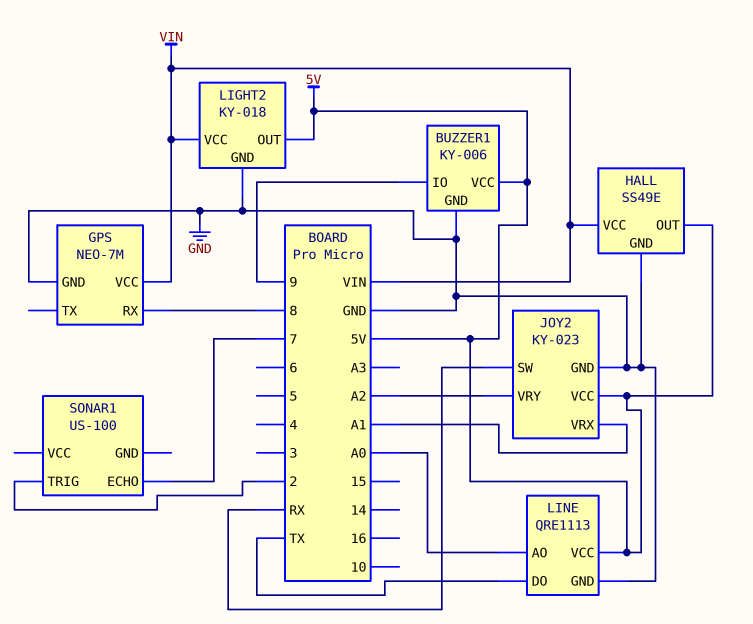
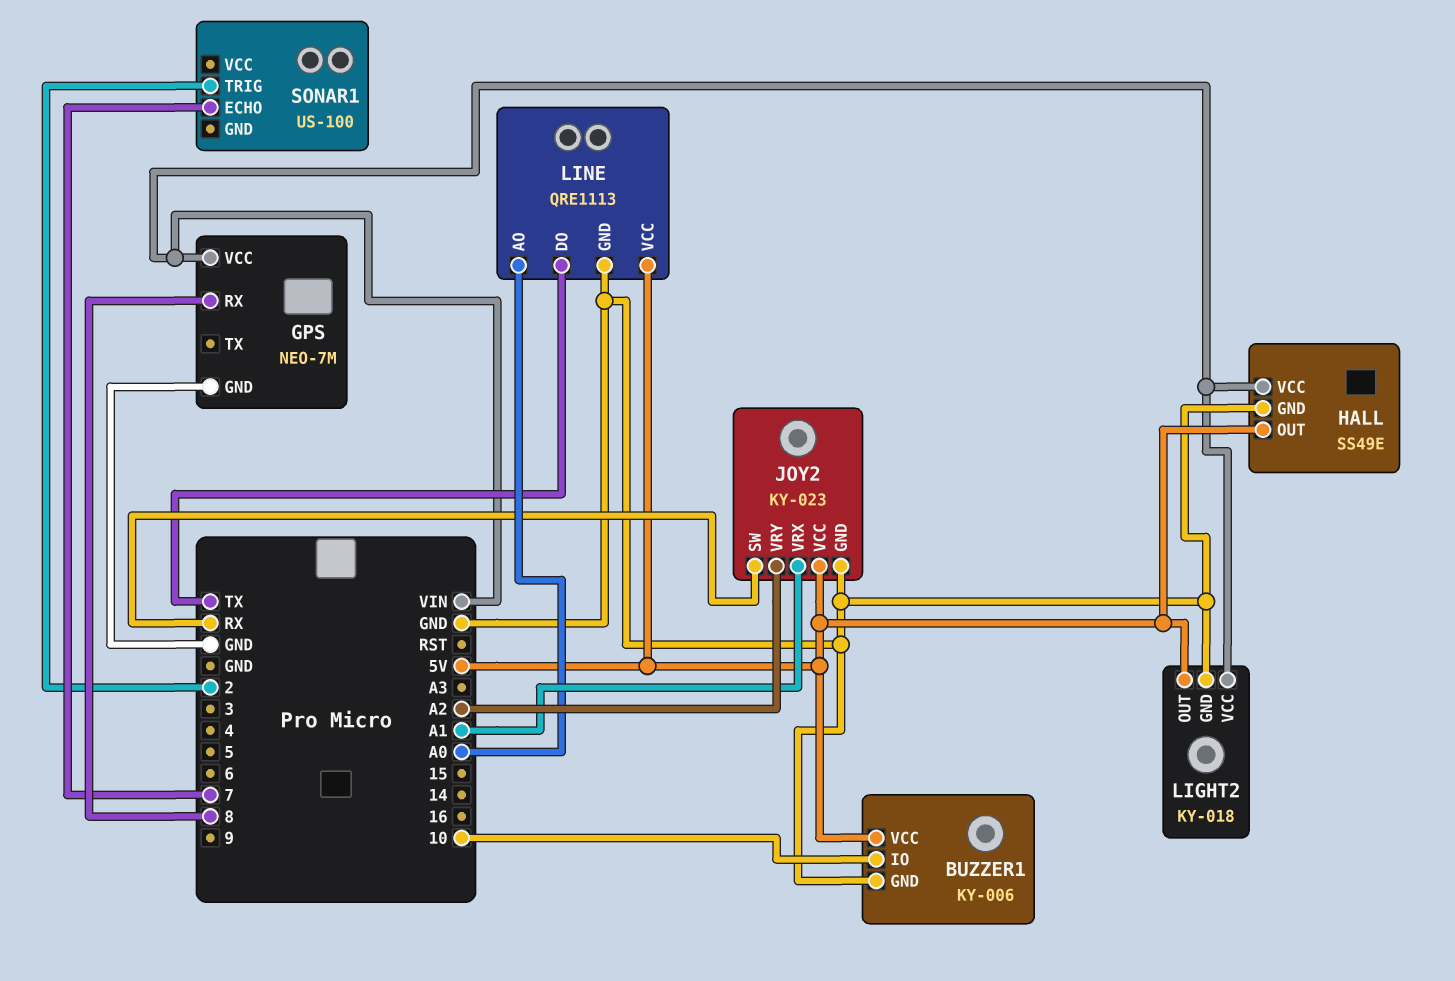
BUZZER1 pin IO: 9 -> 10

